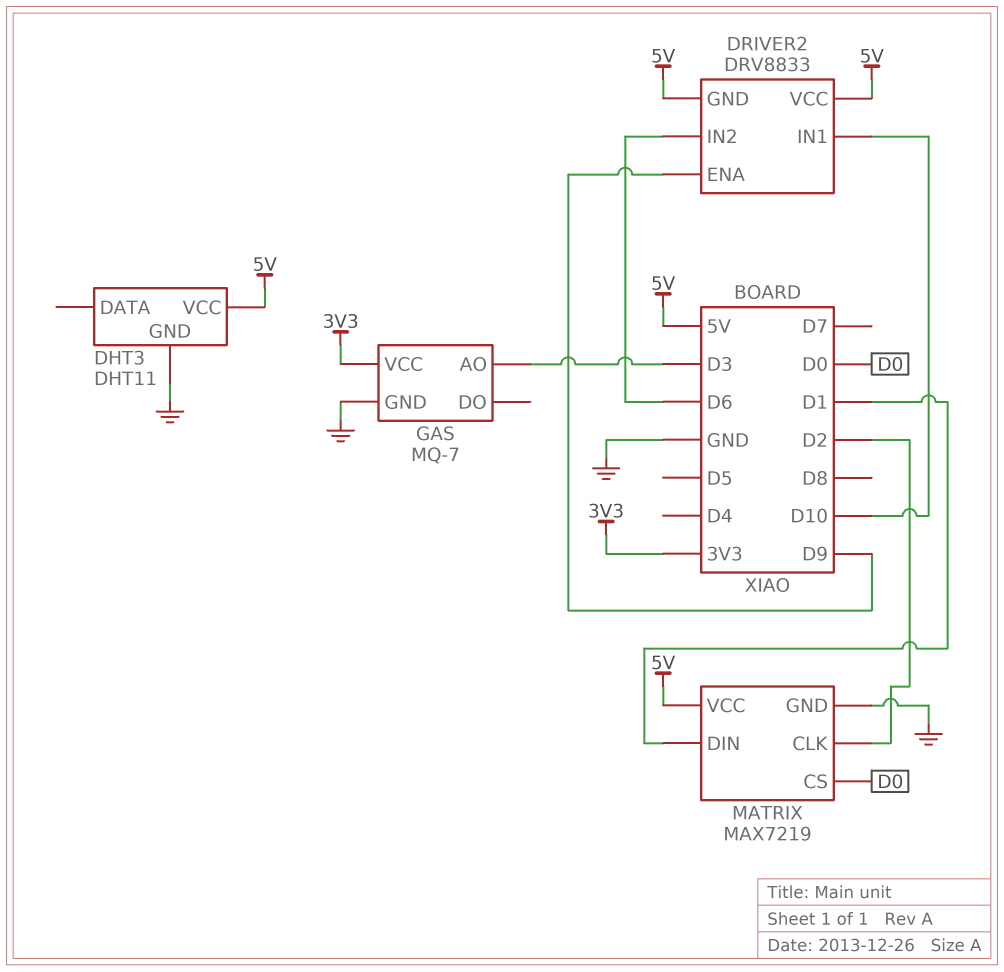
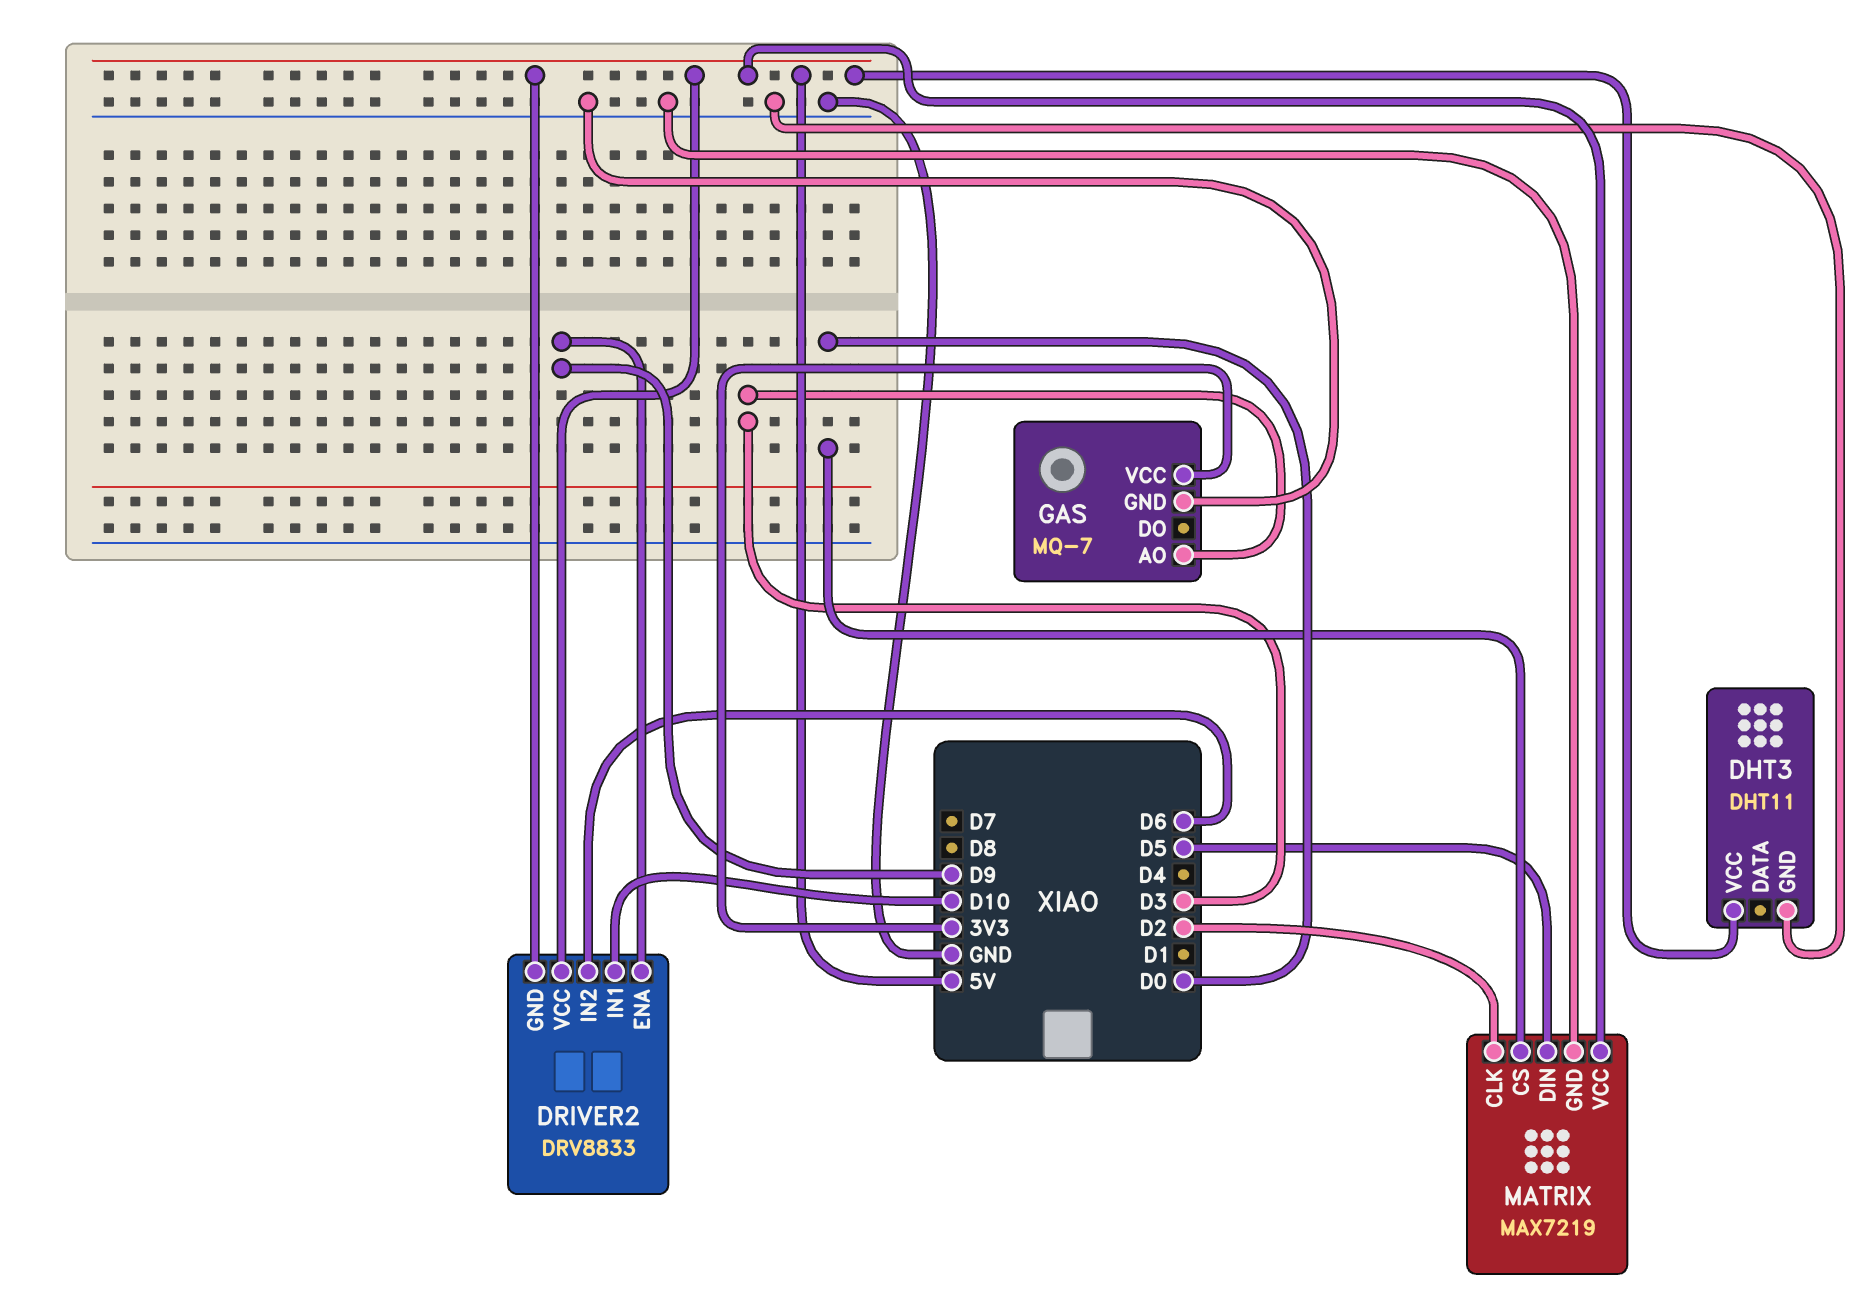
MATRIX pin DIN: D1 -> D5

